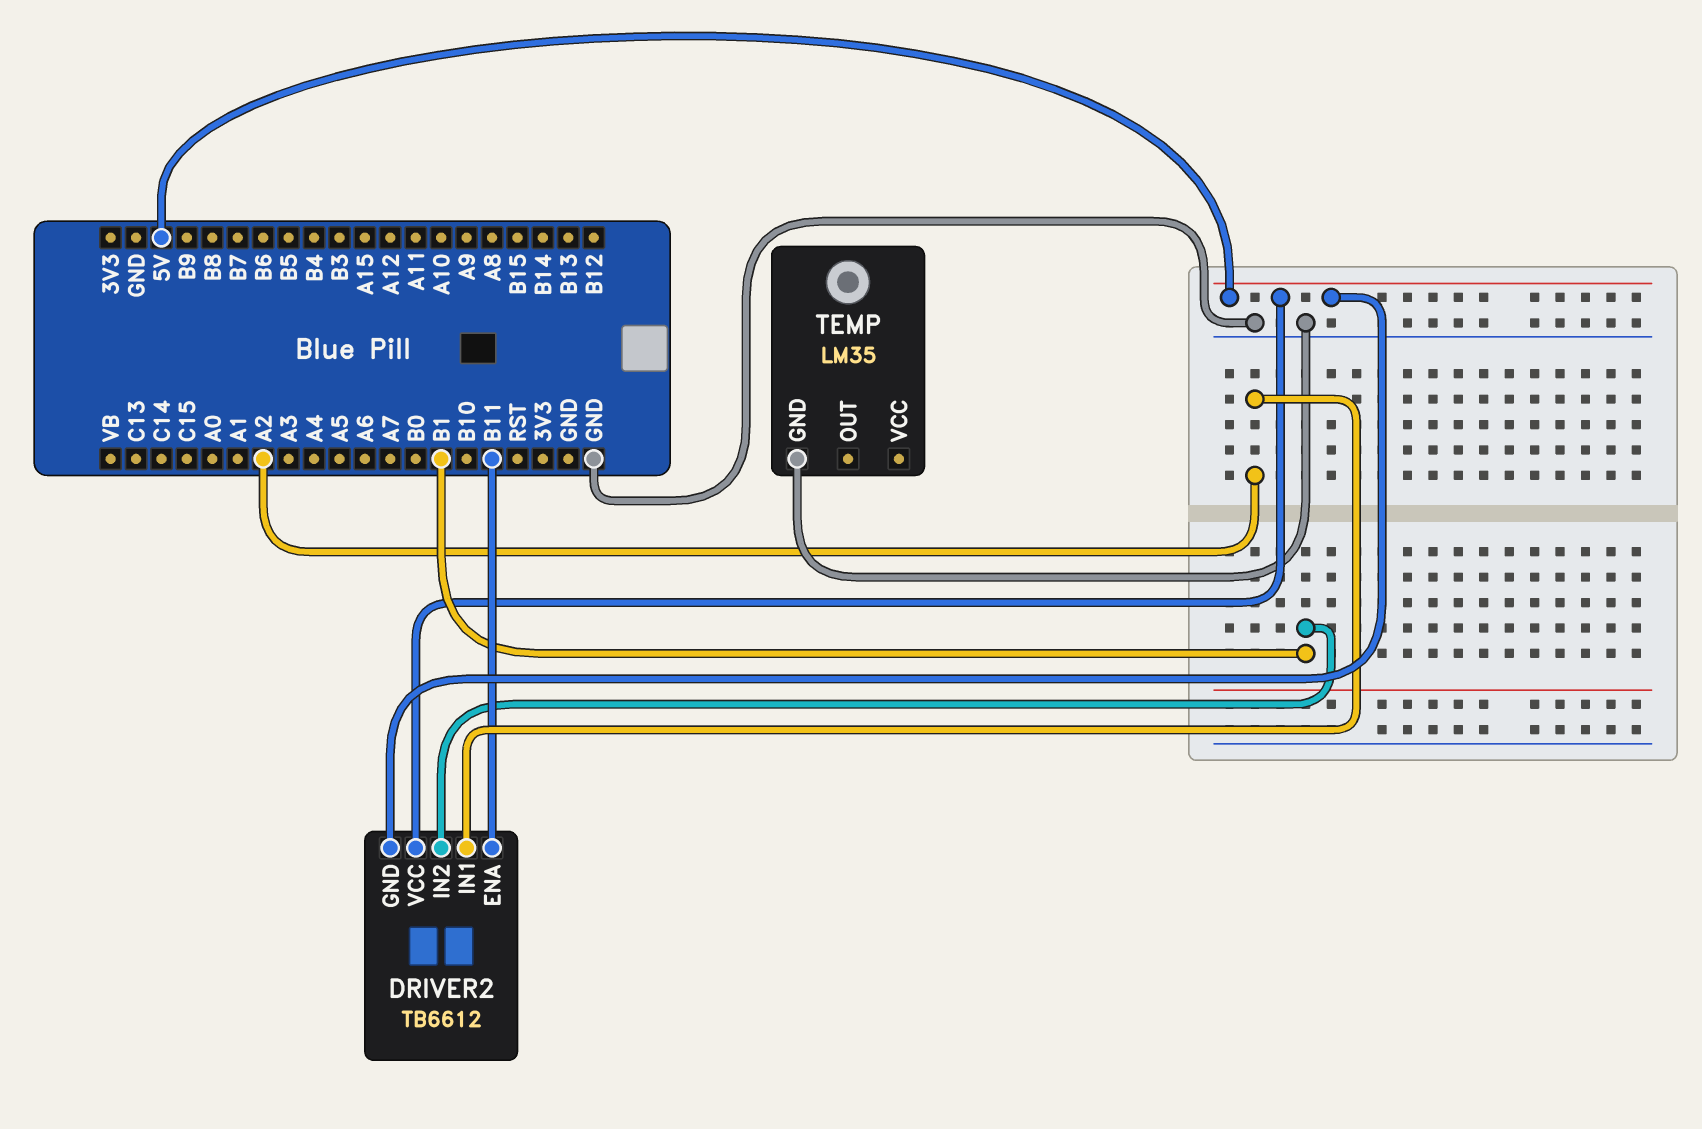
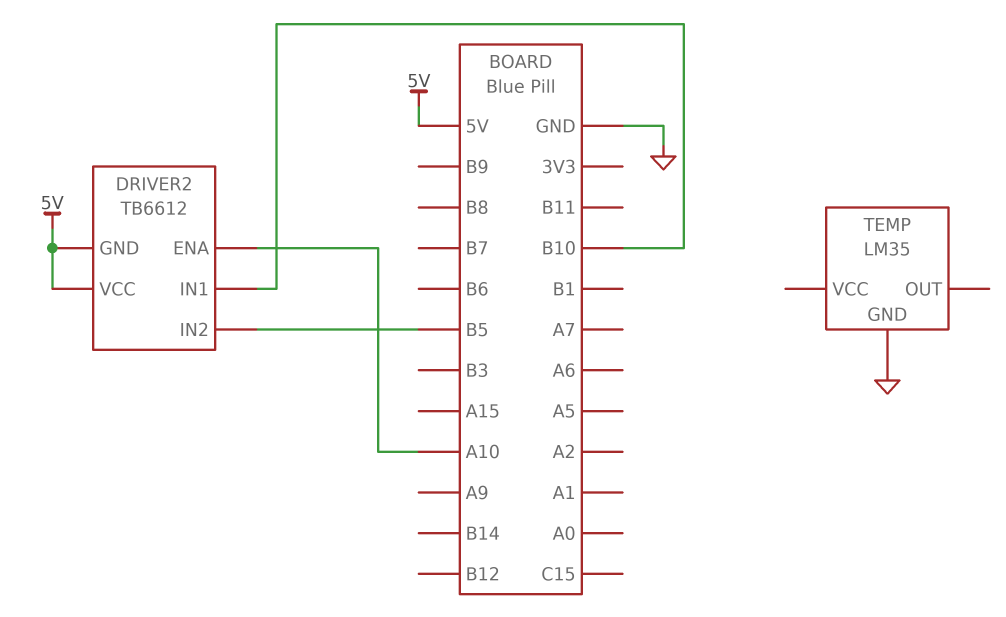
DRIVER2 pin ENA: B11 -> A10
DRIVER2 pin IN1: A2 -> B10
DRIVER2 pin IN2: B1 -> B5

